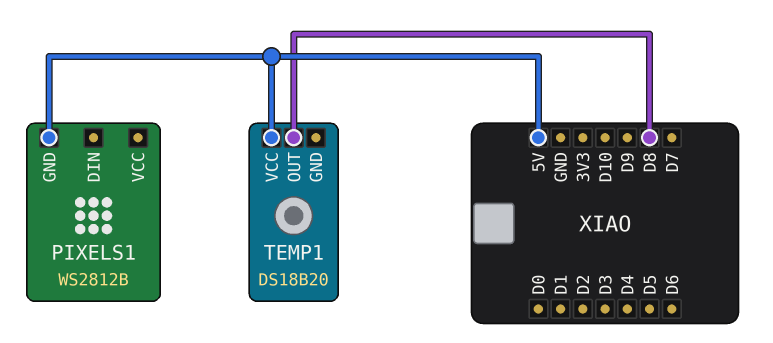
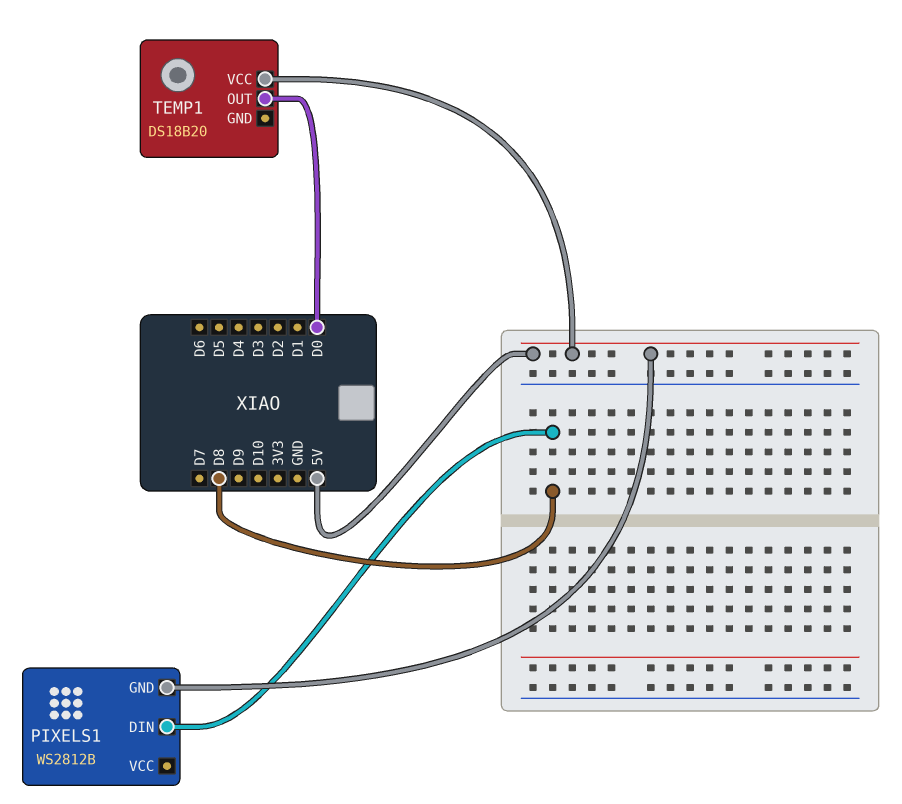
PIXELS1 pin DIN: none -> D8
TEMP1 pin OUT: D8 -> D0

